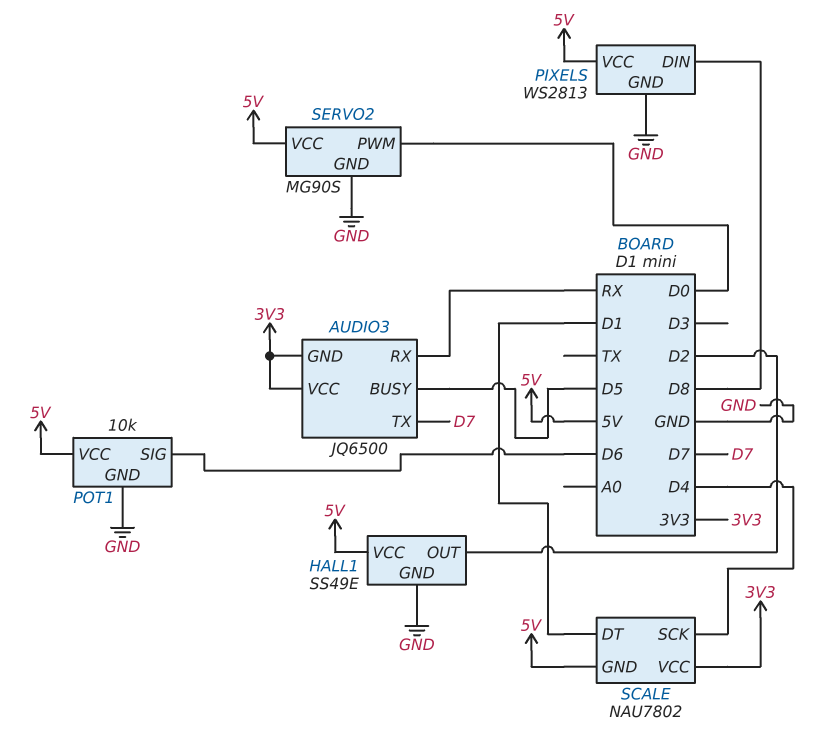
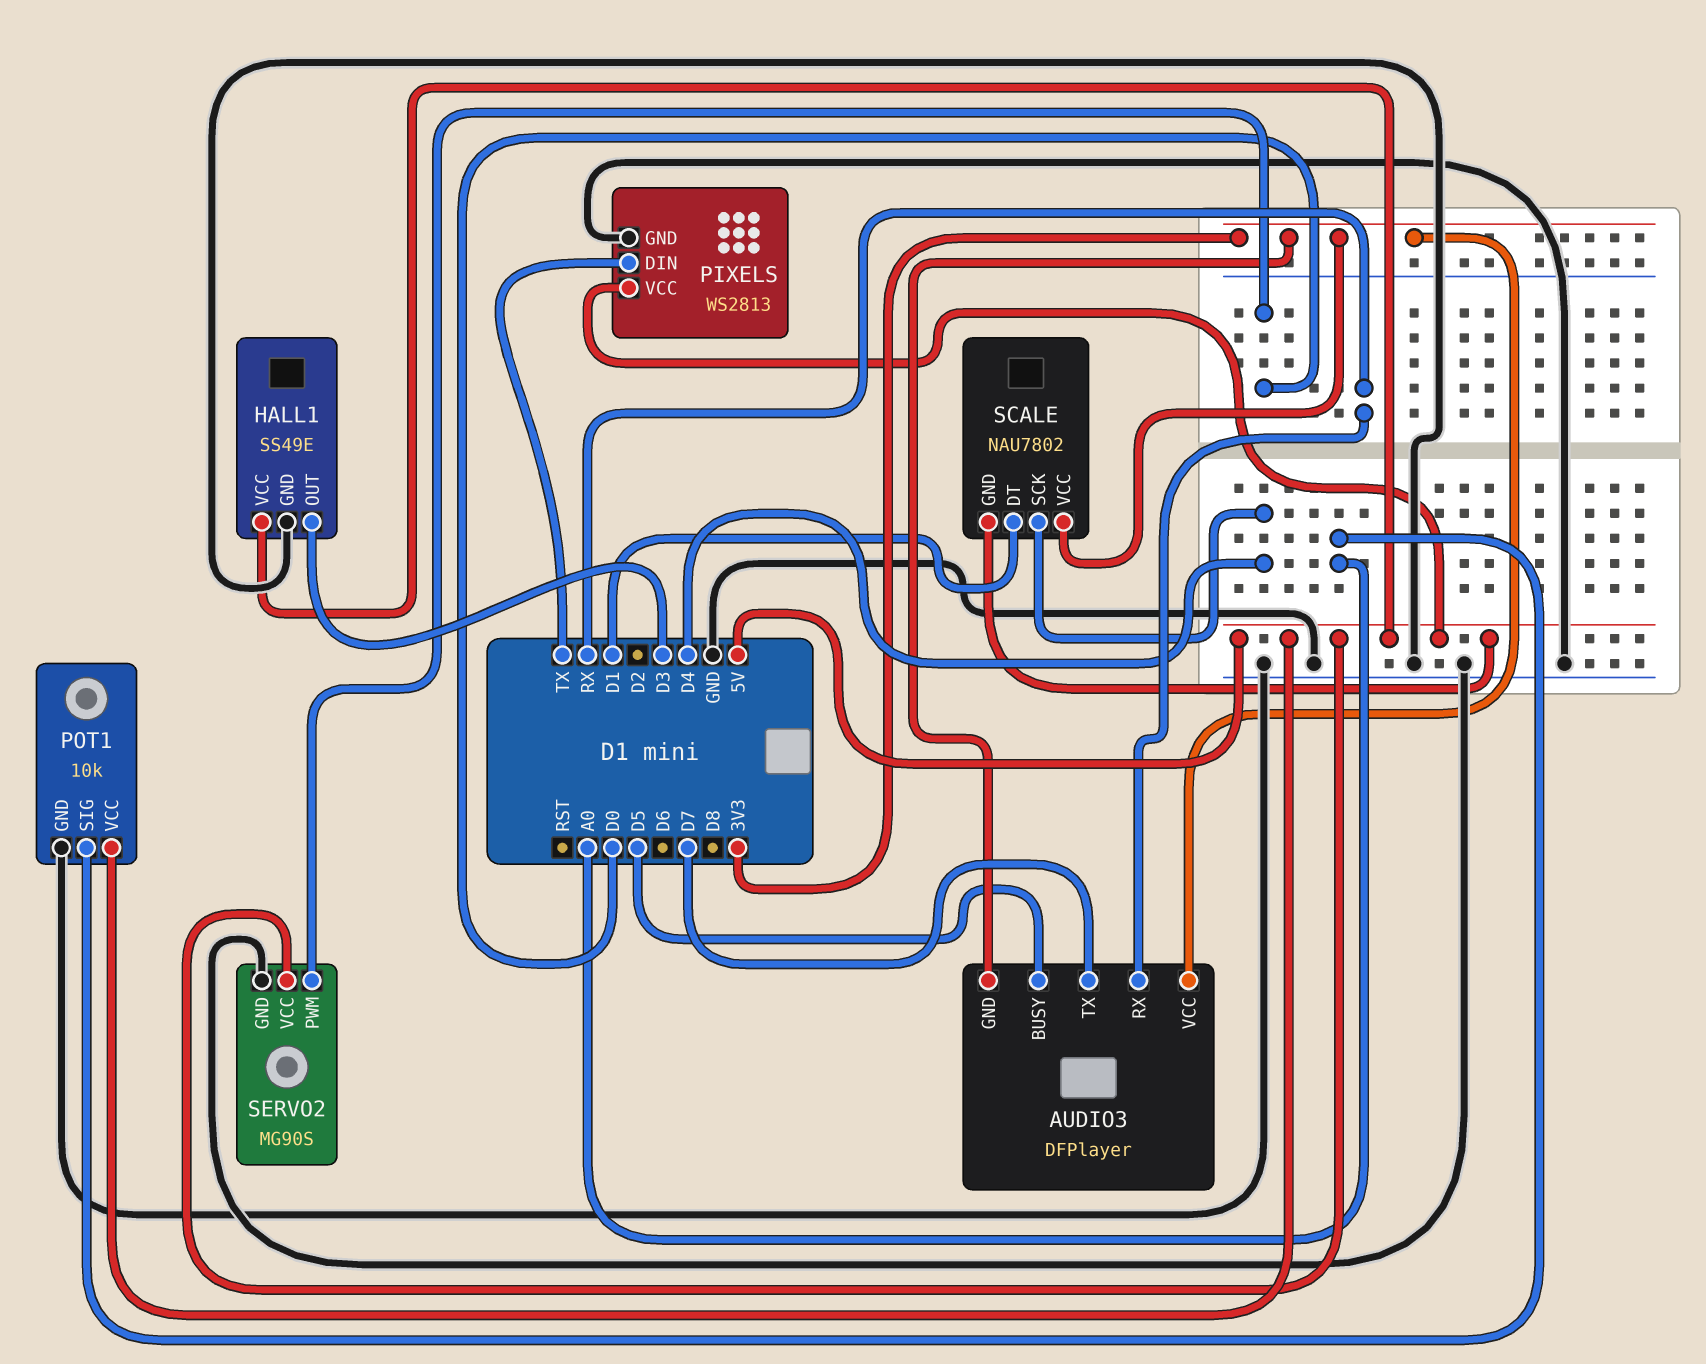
AUDIO3: JQ6500 -> DFPlayer
HALL1 pin OUT: D2 -> D3
PIXELS pin DIN: D8 -> TX
POT1 pin SIG: D6 -> A0

